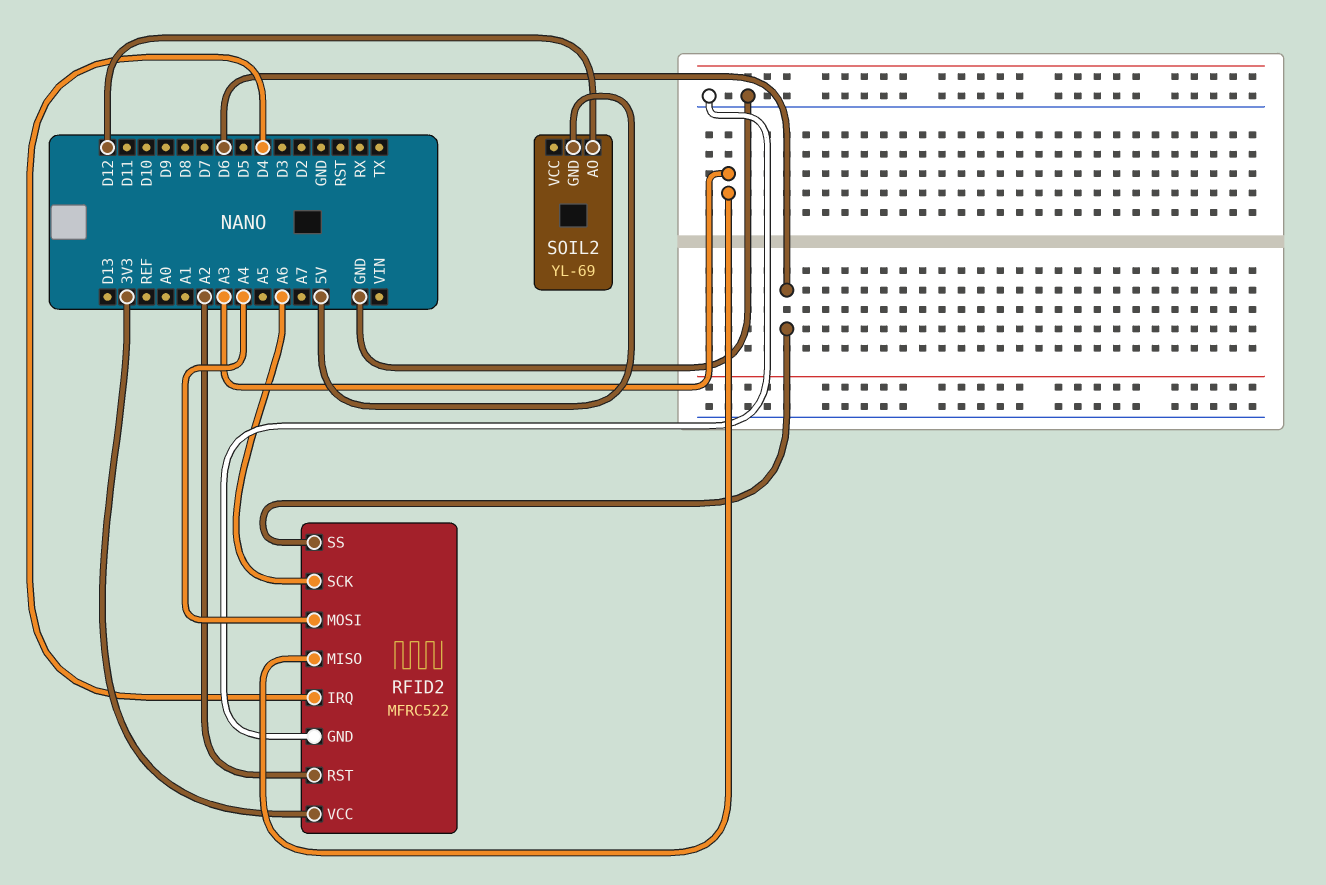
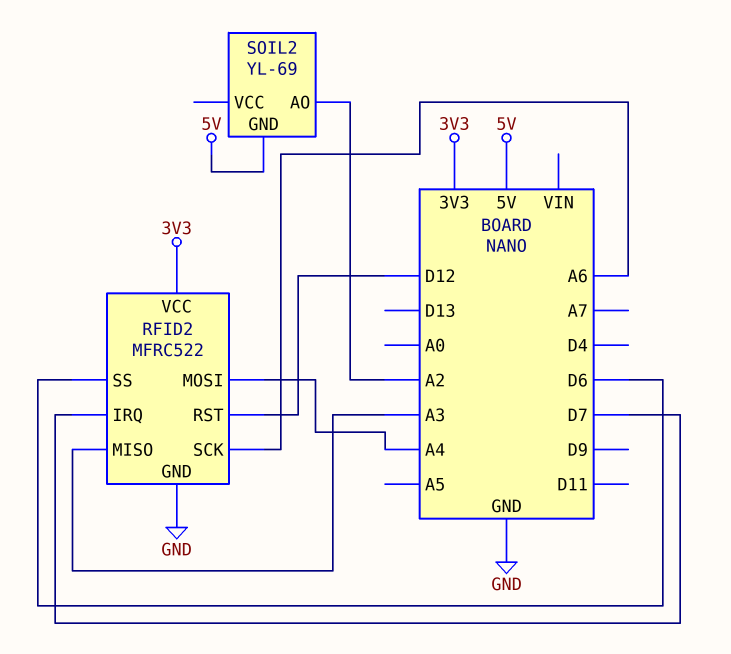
RFID2 pin IRQ: D4 -> D7
RFID2 pin RST: A2 -> D12
SOIL2 pin AO: D12 -> A2

